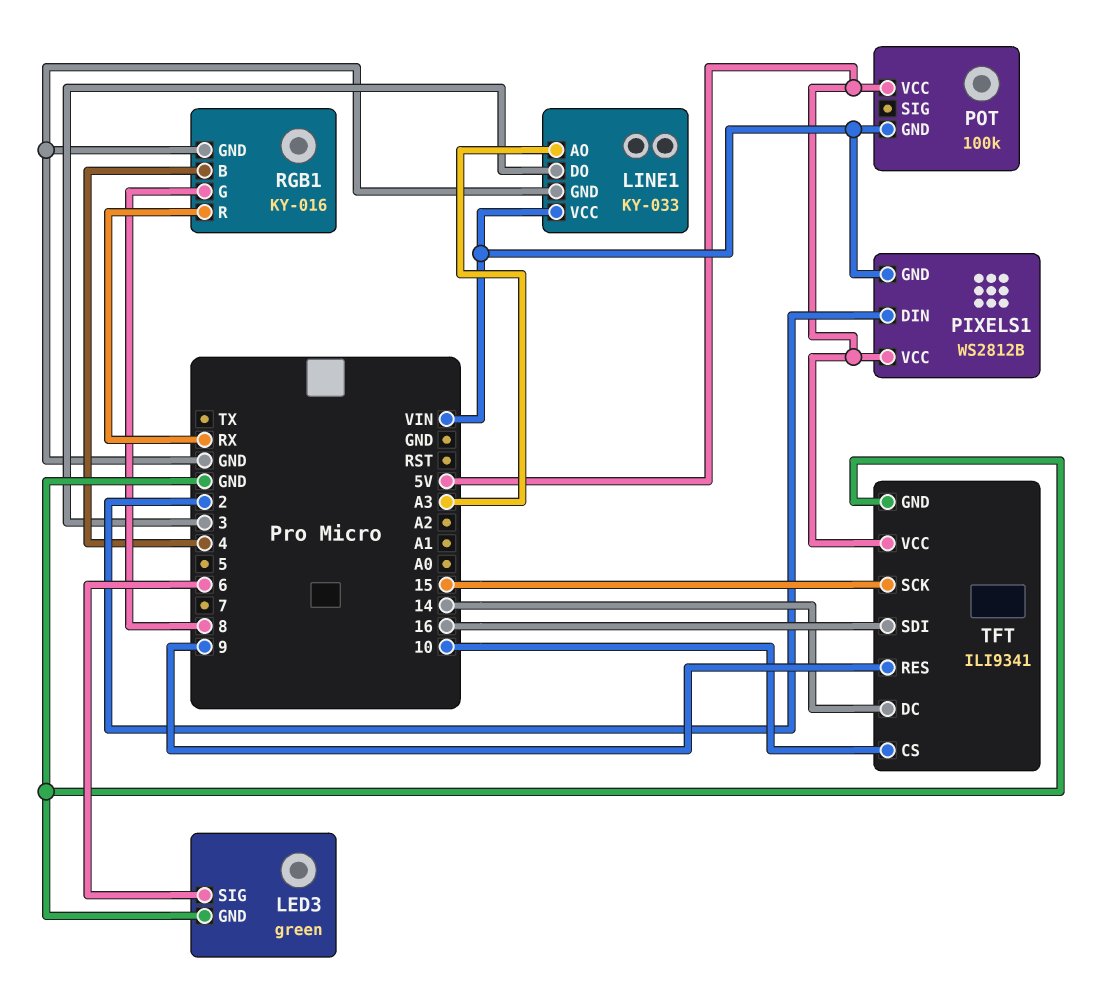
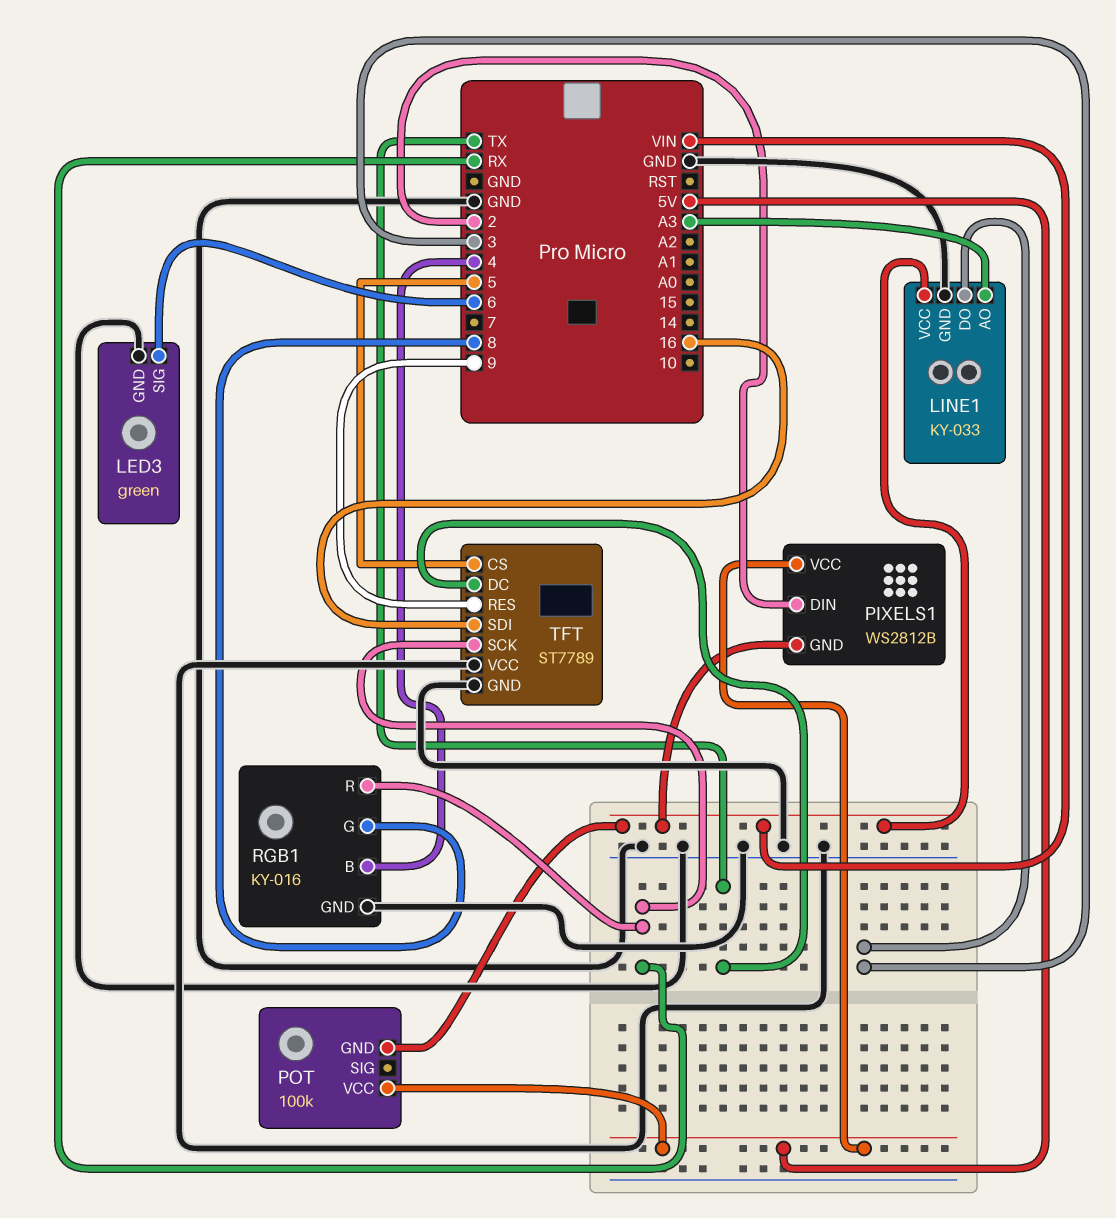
TFT: ILI9341 -> ST7789
TFT pin CS: 10 -> 5
TFT pin DC: 14 -> TX
TFT pin SCK: 15 -> RX
TFT pin VCC: 5V -> GND

